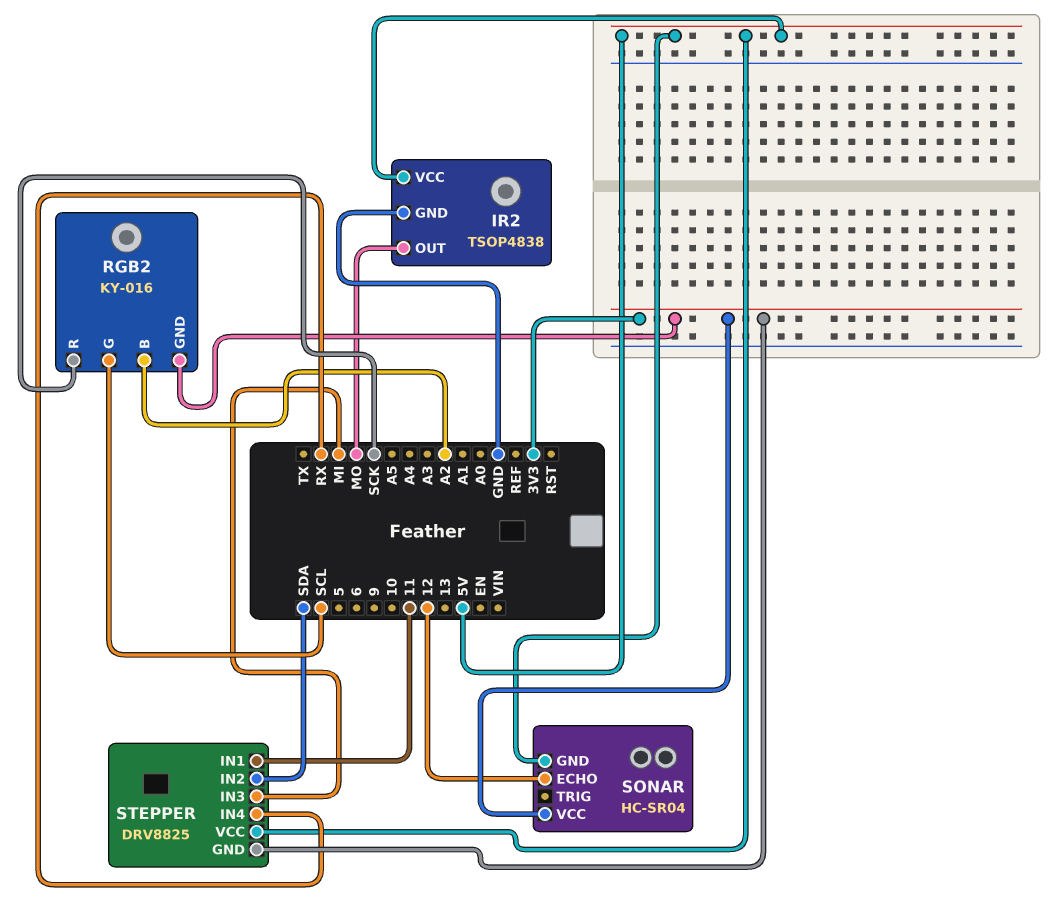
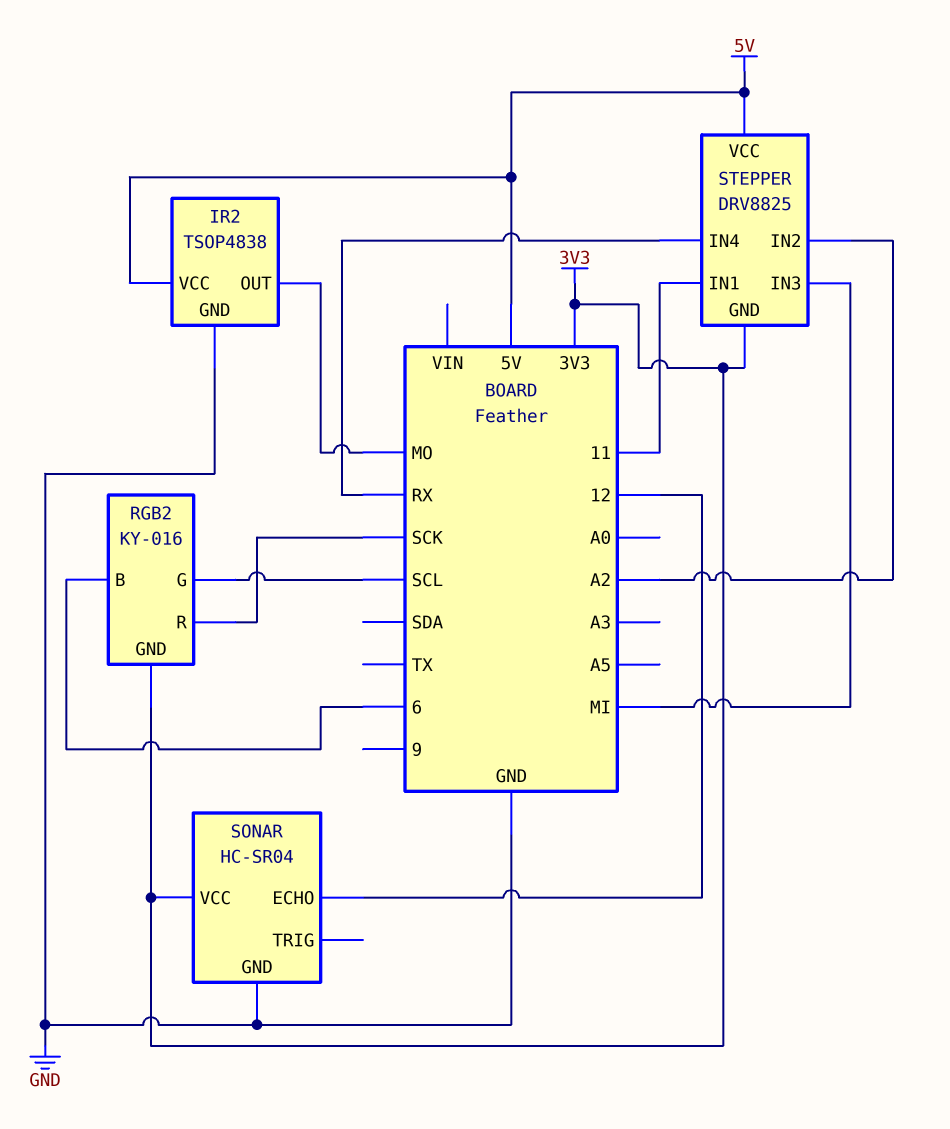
RGB2 pin B: A2 -> 6
SONAR pin GND: 5V -> GND
STEPPER pin IN2: SDA -> A2

